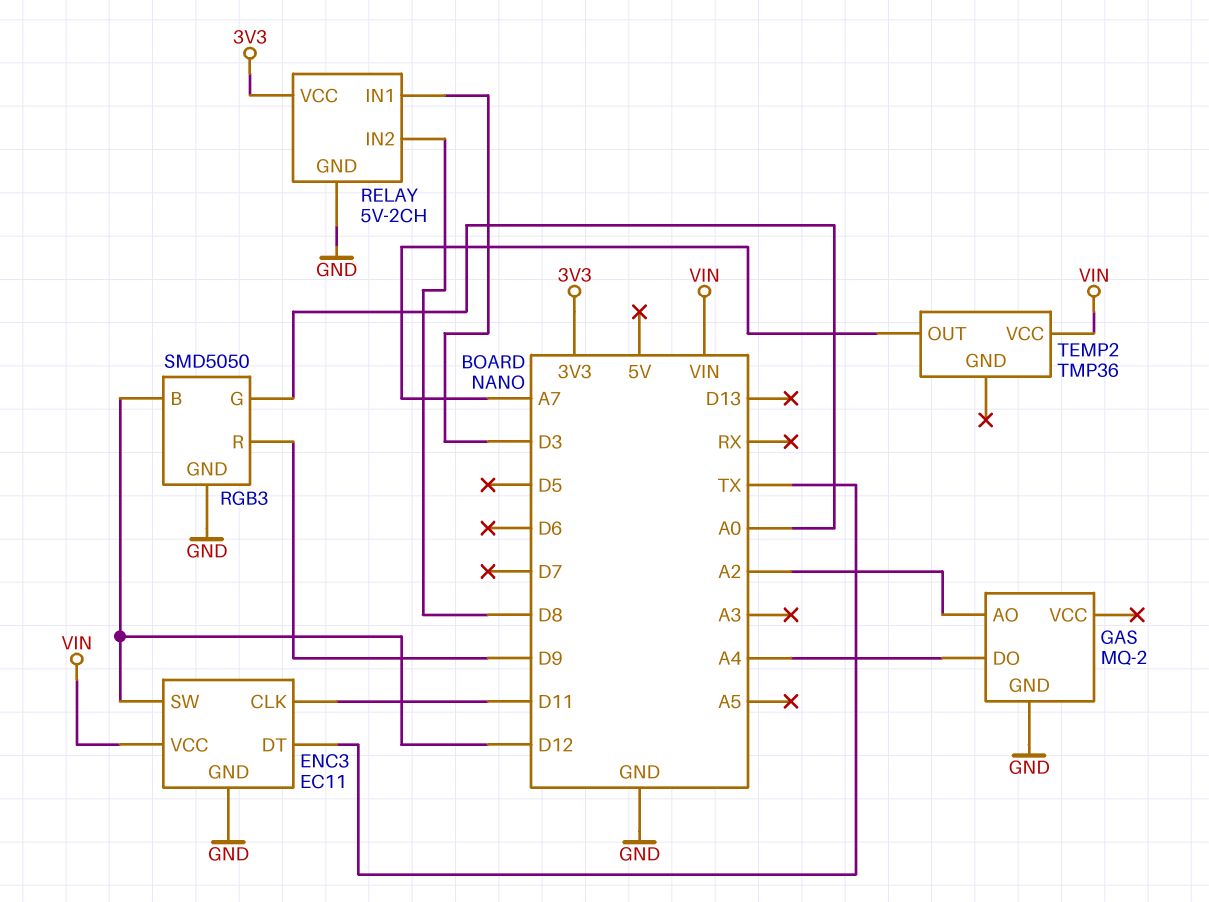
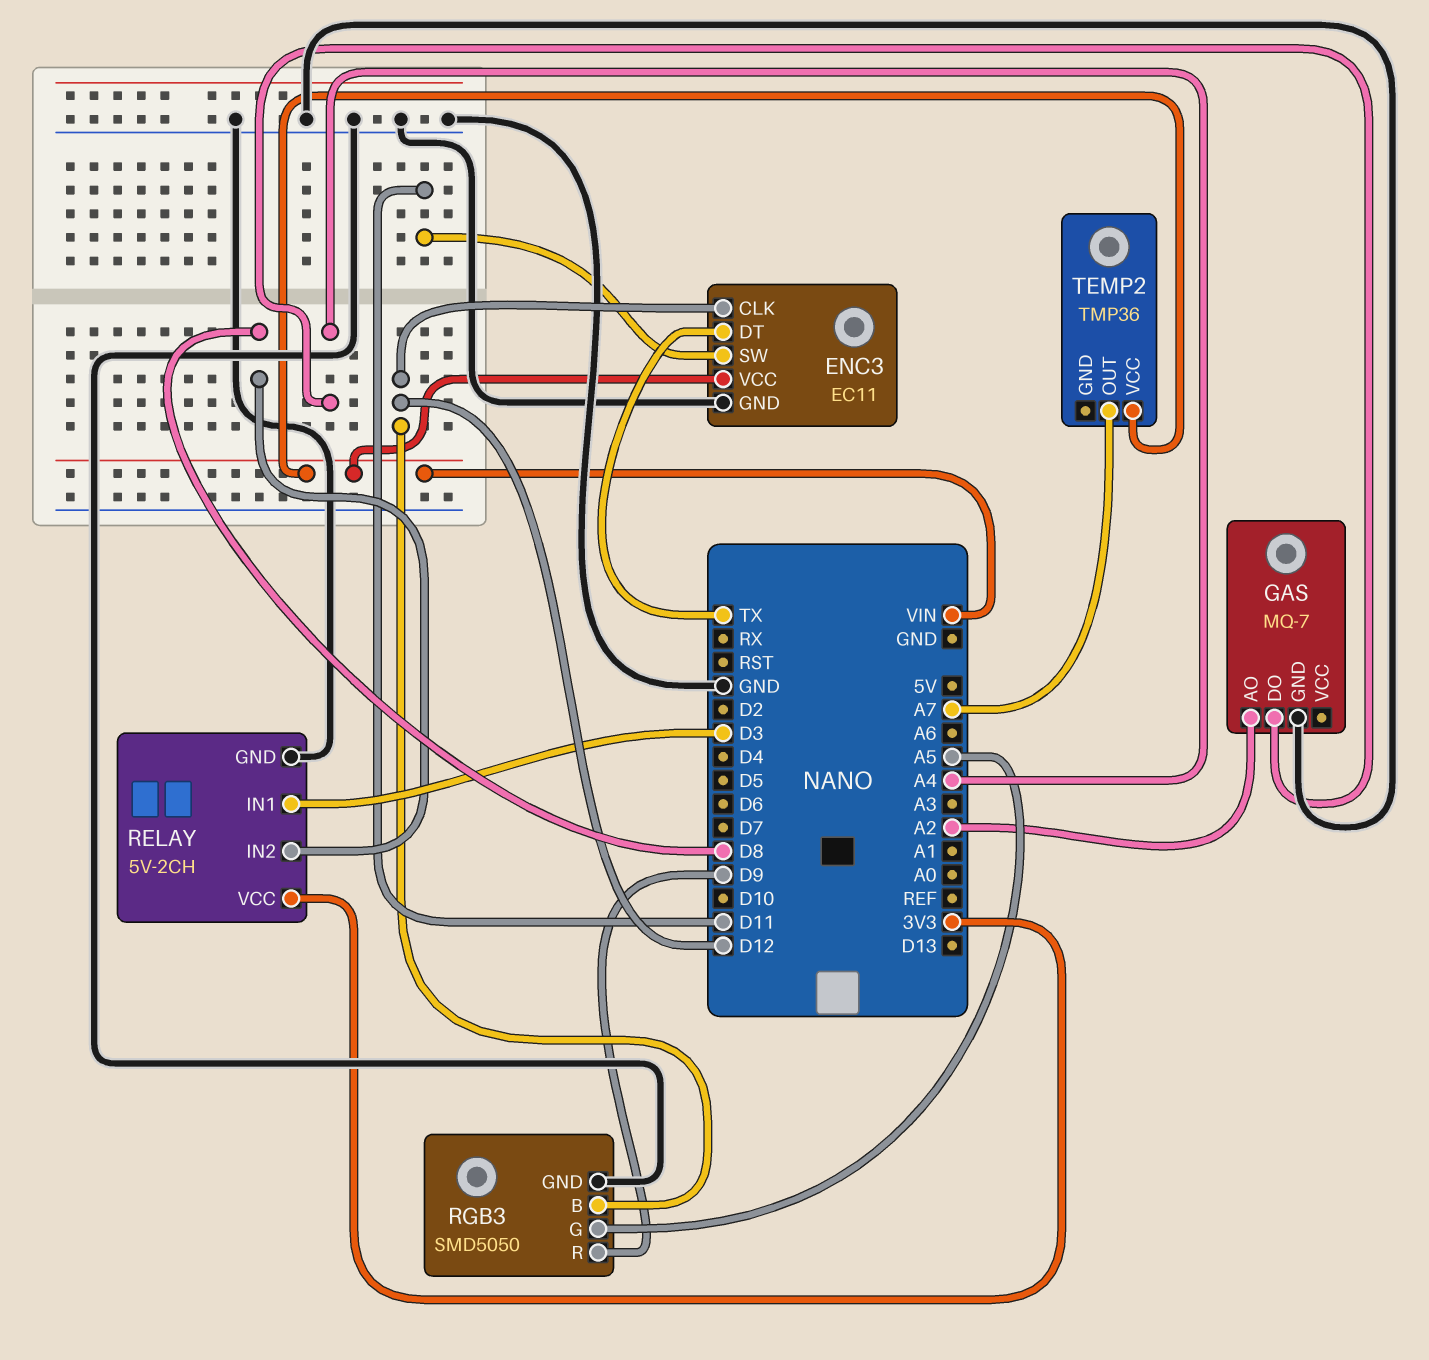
ENC3 pin CLK: D11 -> D12
ENC3 pin SW: D12 -> D11
GAS: MQ-2 -> MQ-7
RGB3 pin G: A0 -> A5

